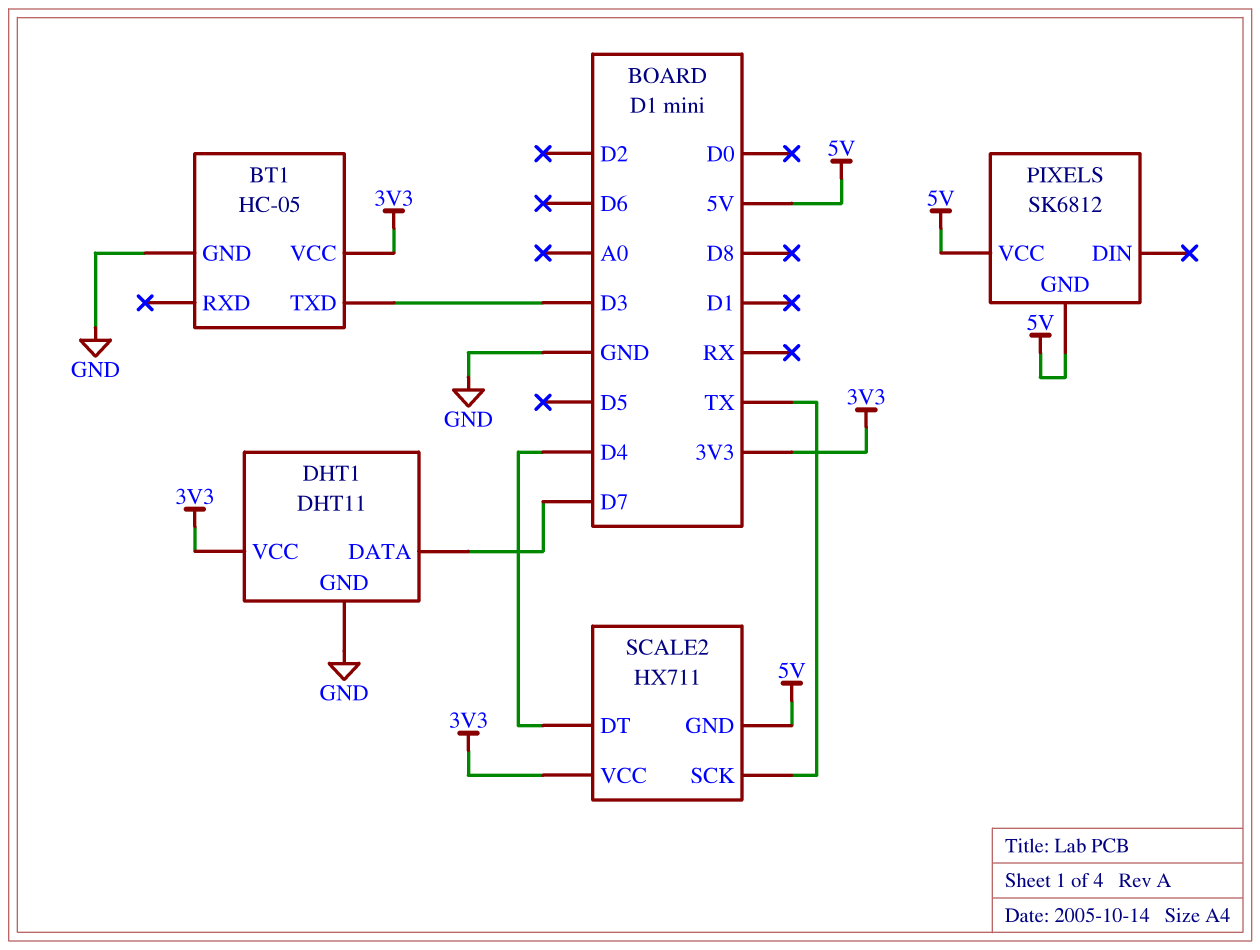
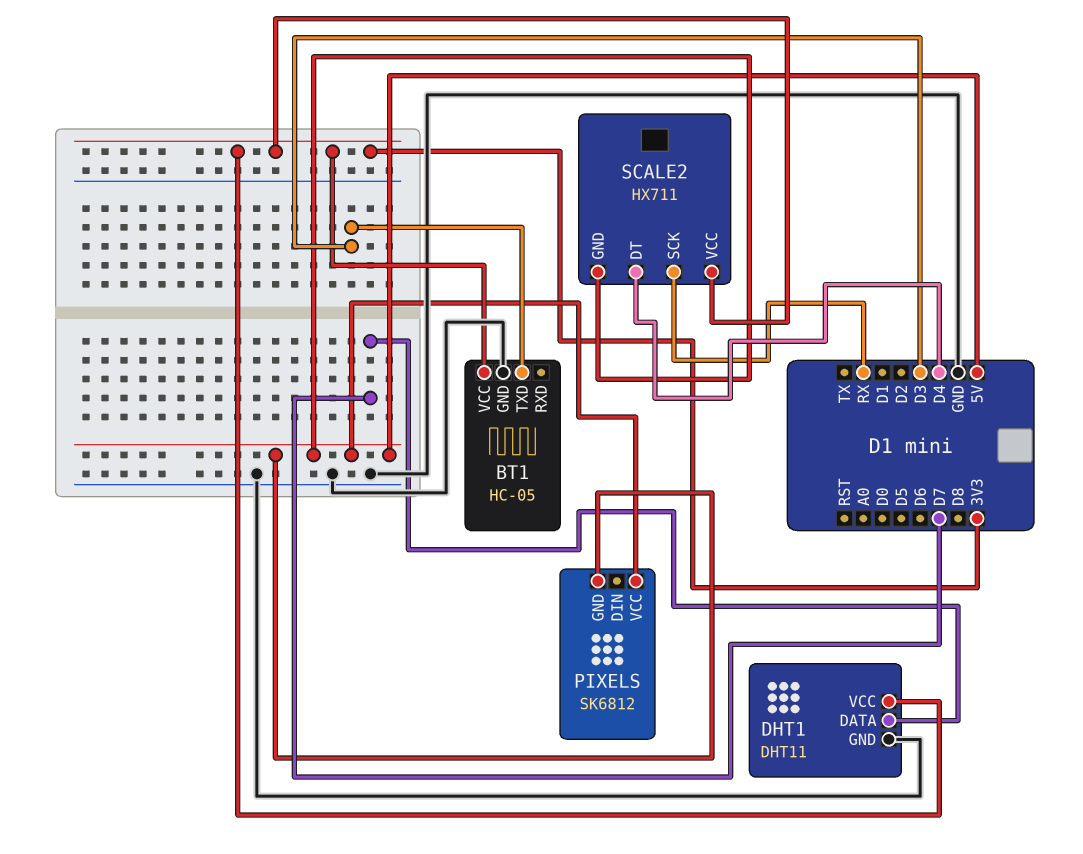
SCALE2 pin SCK: TX -> RX

